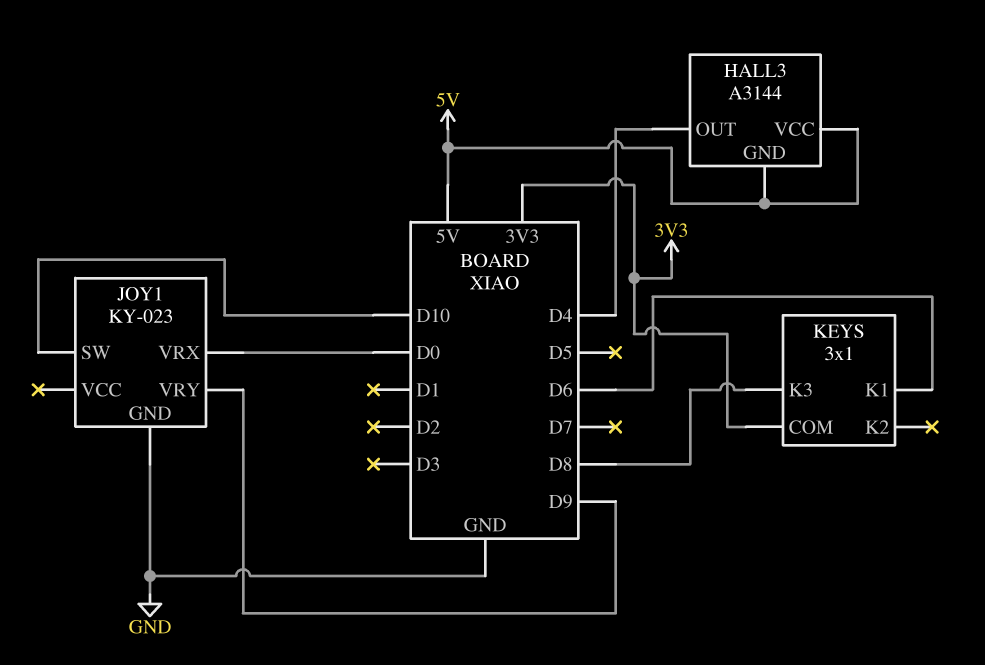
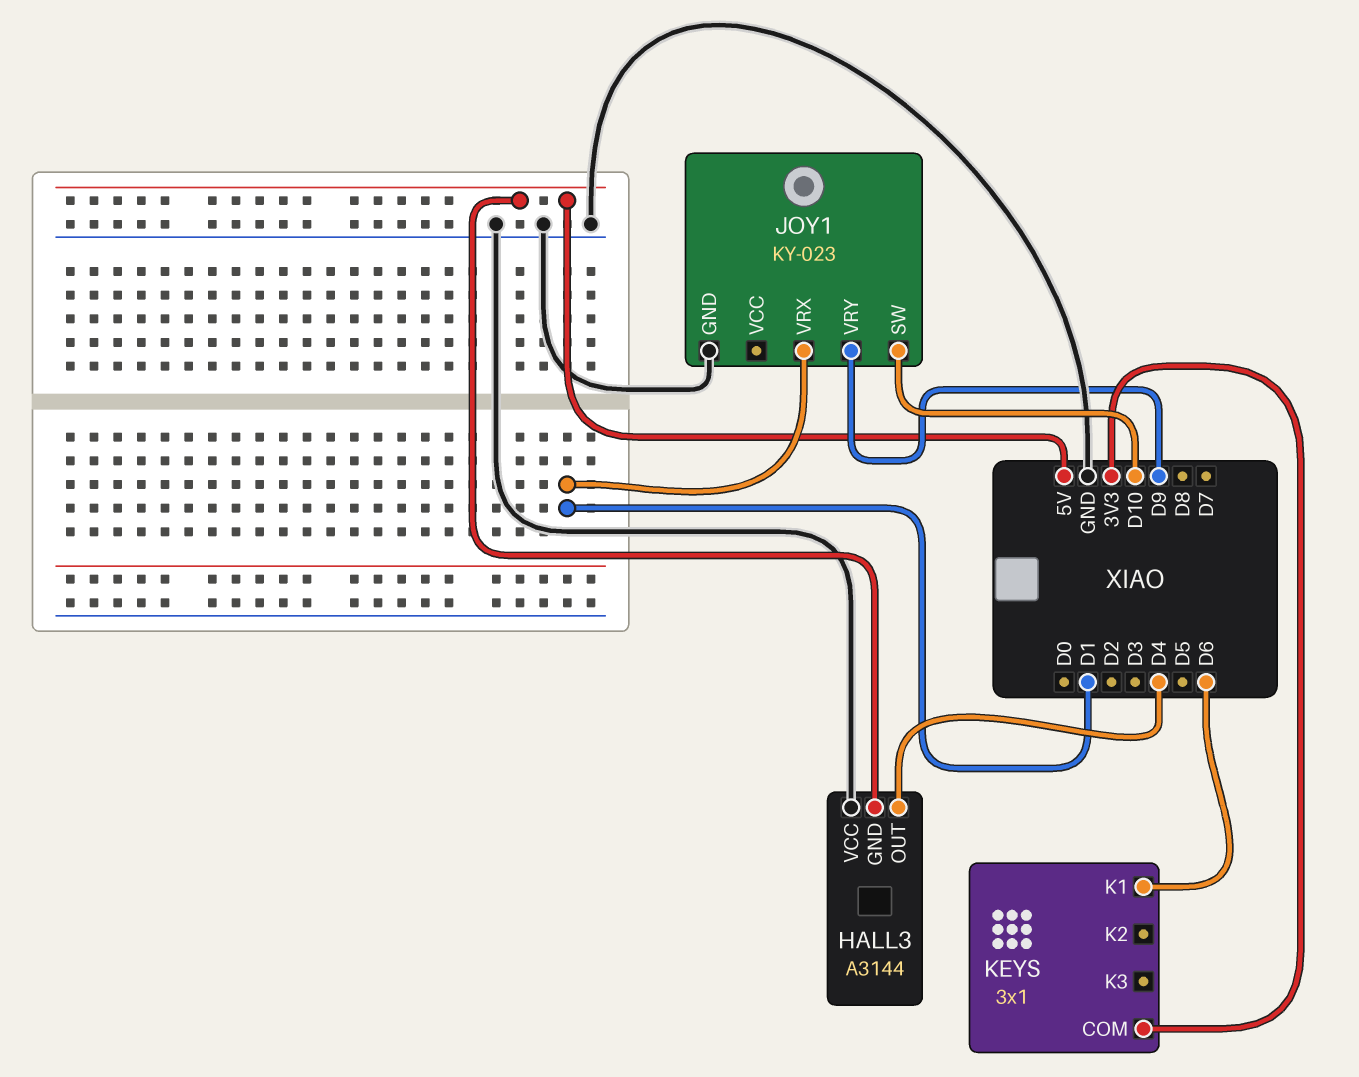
HALL3 pin VCC: 5V -> GND
JOY1 pin VRX: D0 -> D1
KEYS pin K3: D8 -> none

